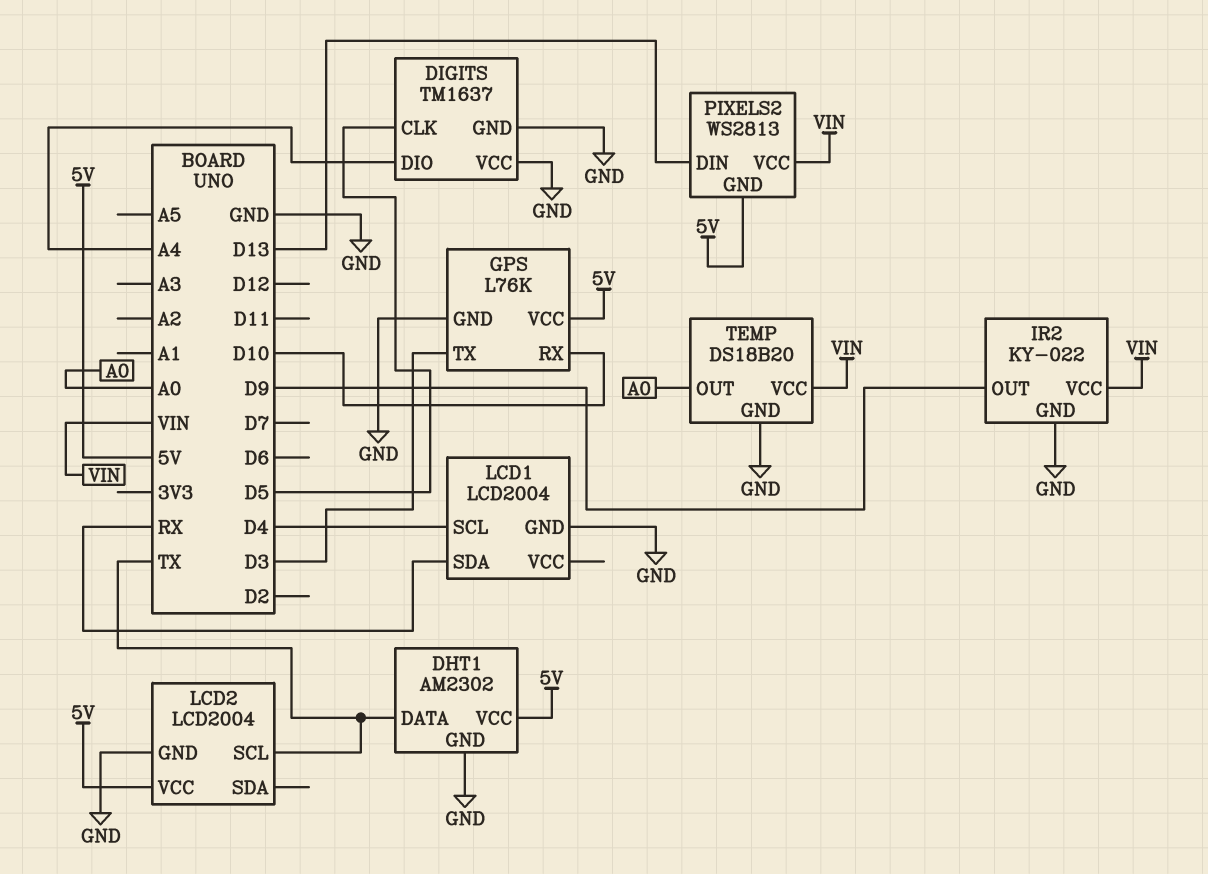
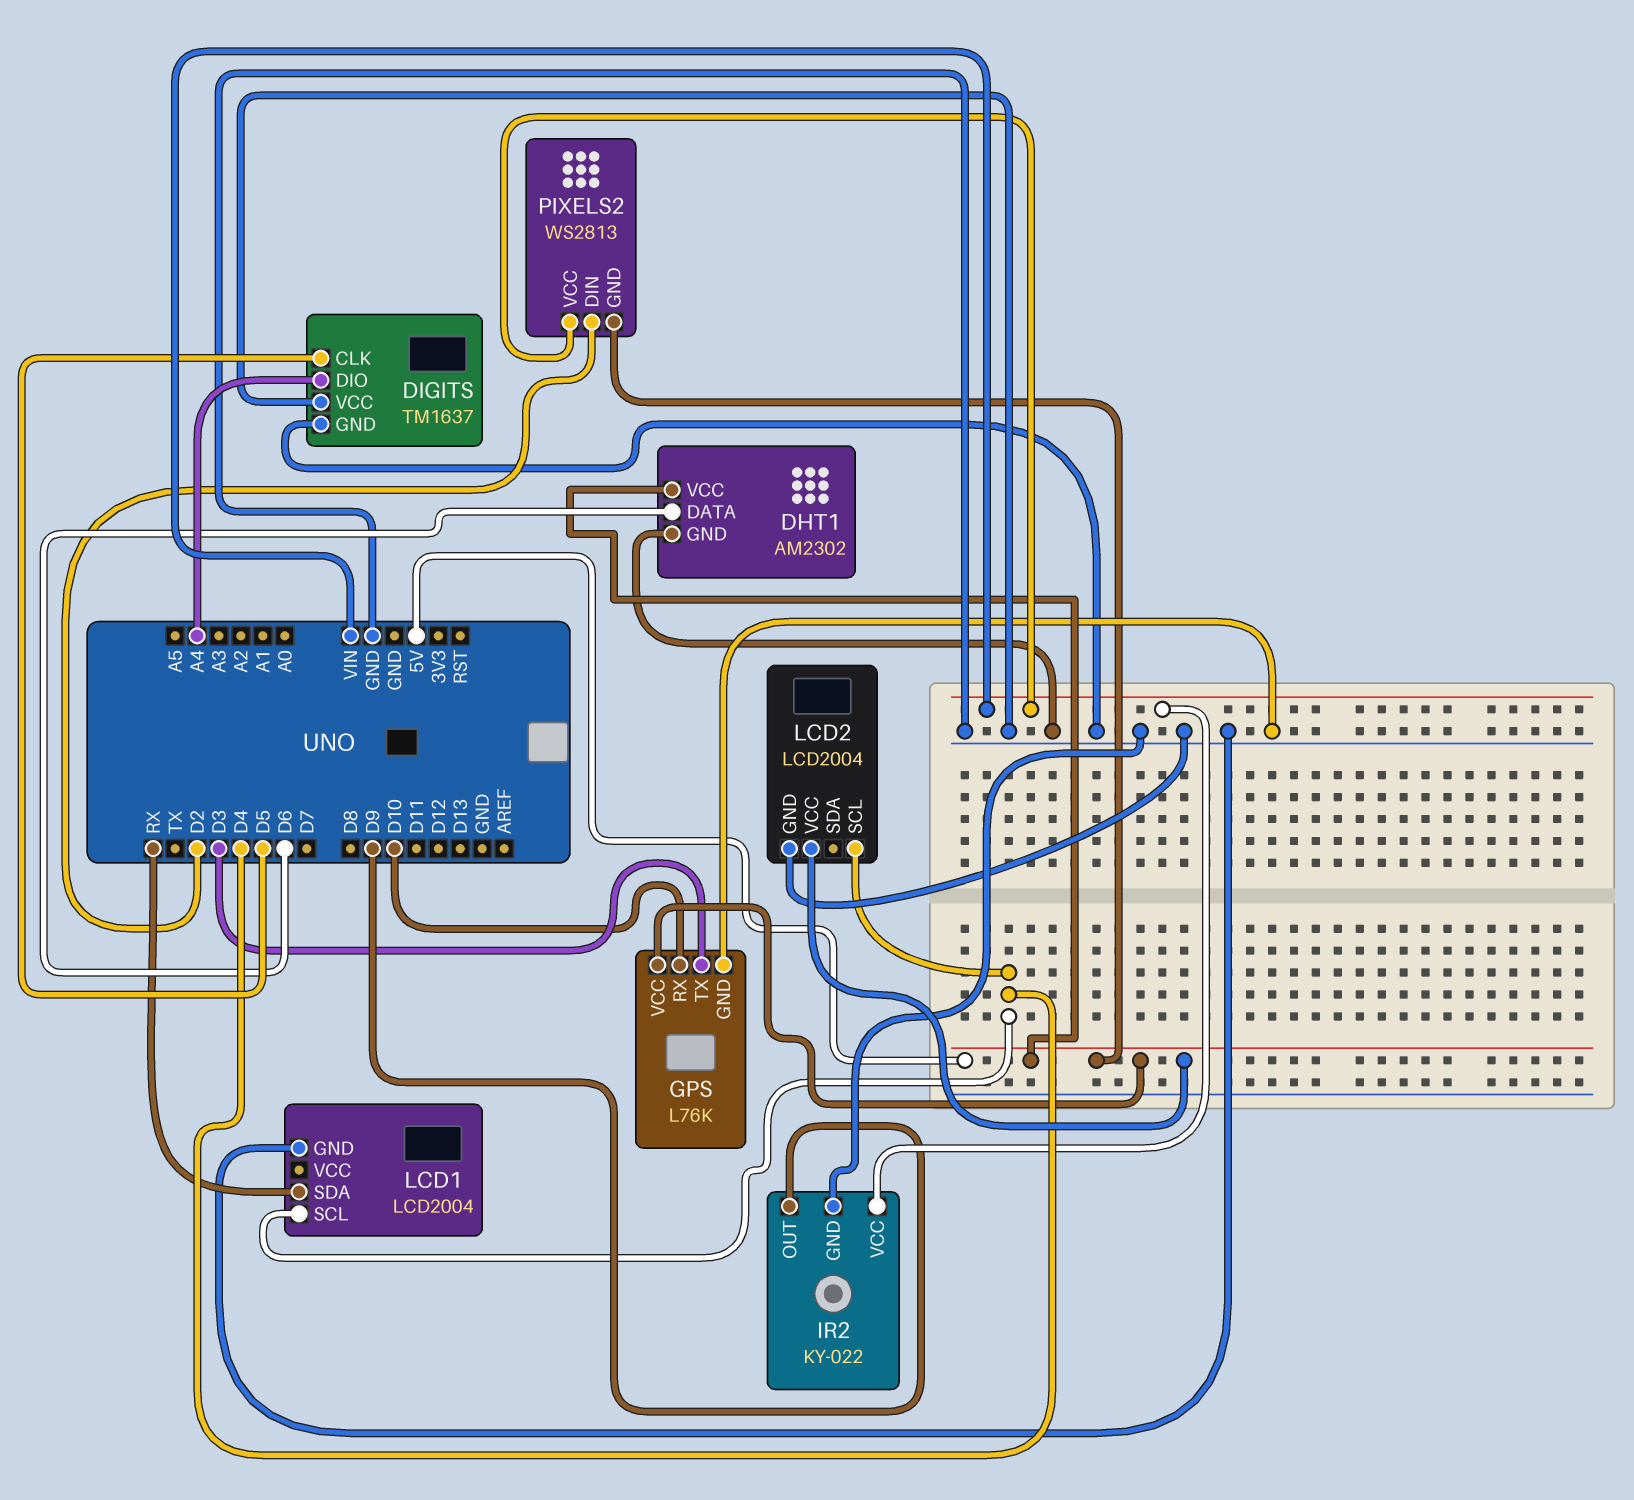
DHT1 pin DATA: TX -> D6
LCD2 pin SCL: TX -> D4
PIXELS2 pin DIN: D13 -> D2
TEMP: DS18B20 -> none
TEMP pin GND: GND -> none
TEMP pin OUT: A0 -> none
TEMP pin VCC: VIN -> none

